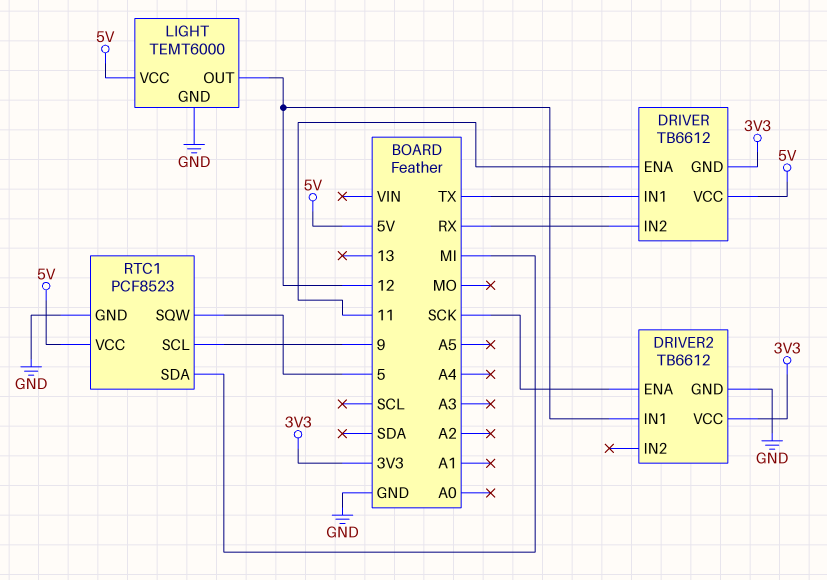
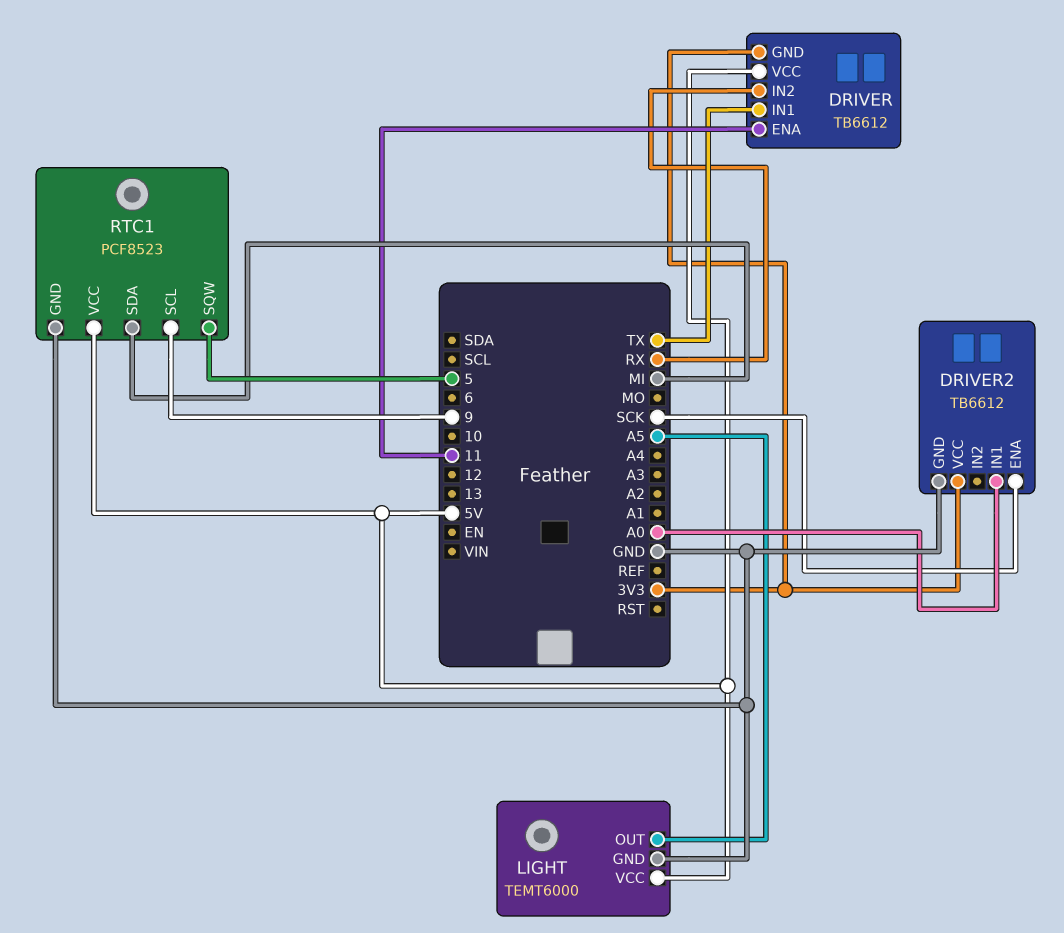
DRIVER2 pin IN1: 12 -> A0
LIGHT pin OUT: 12 -> A5

